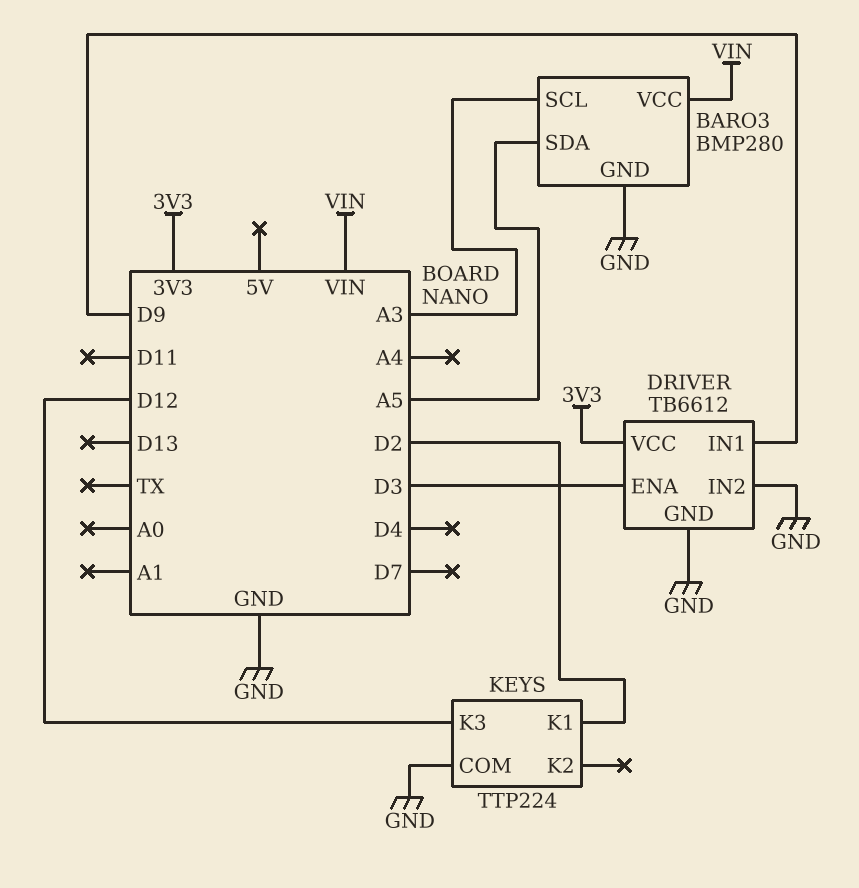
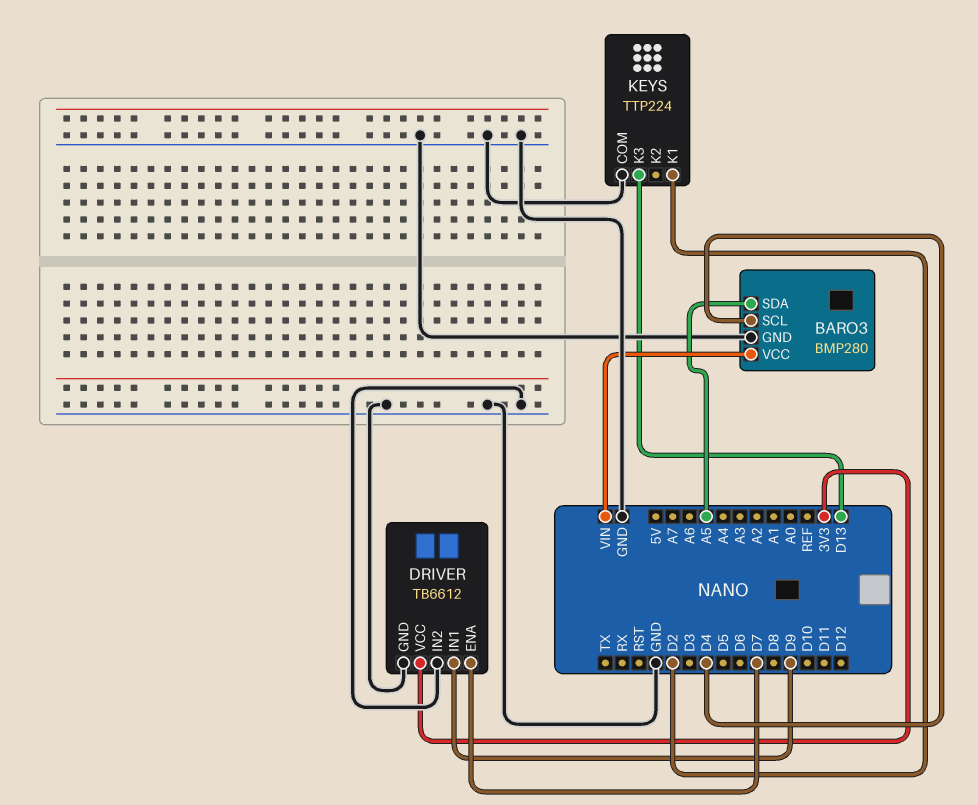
BARO3 pin SCL: A3 -> D4
DRIVER pin ENA: D3 -> D7
KEYS pin K3: D12 -> D13

